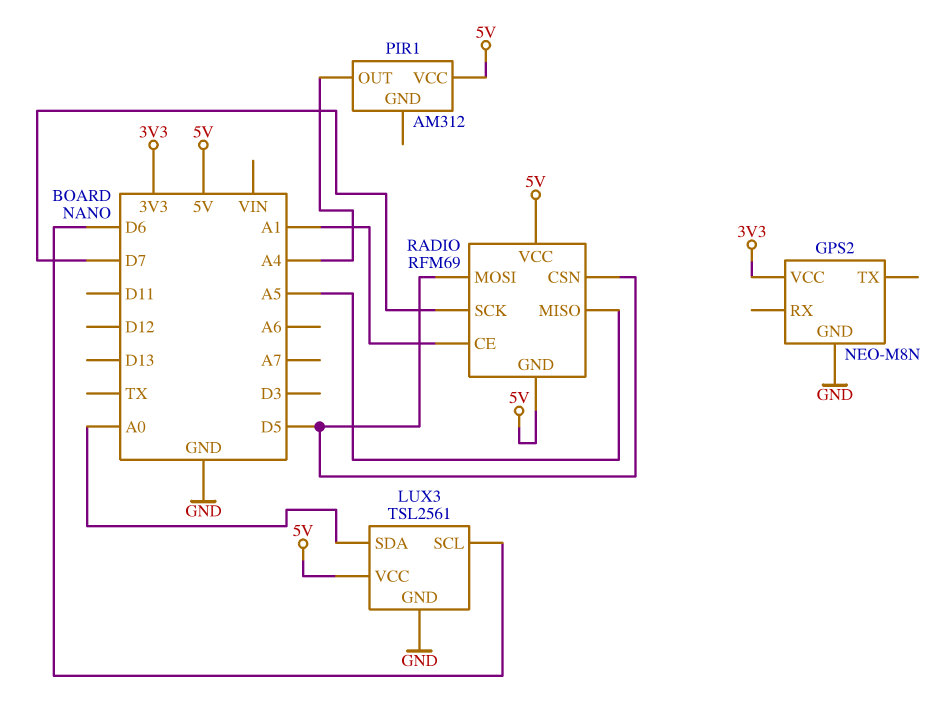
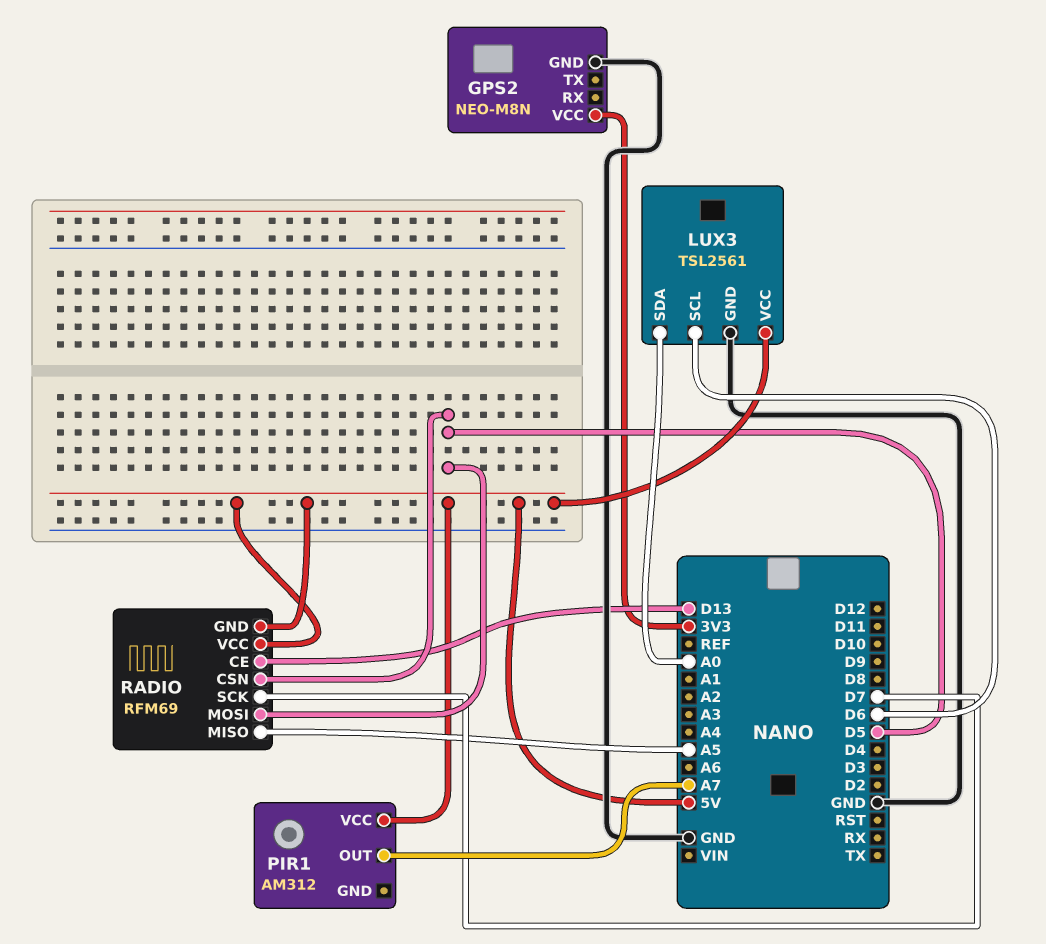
PIR1 pin OUT: A4 -> A7
RADIO pin CE: A1 -> D13

